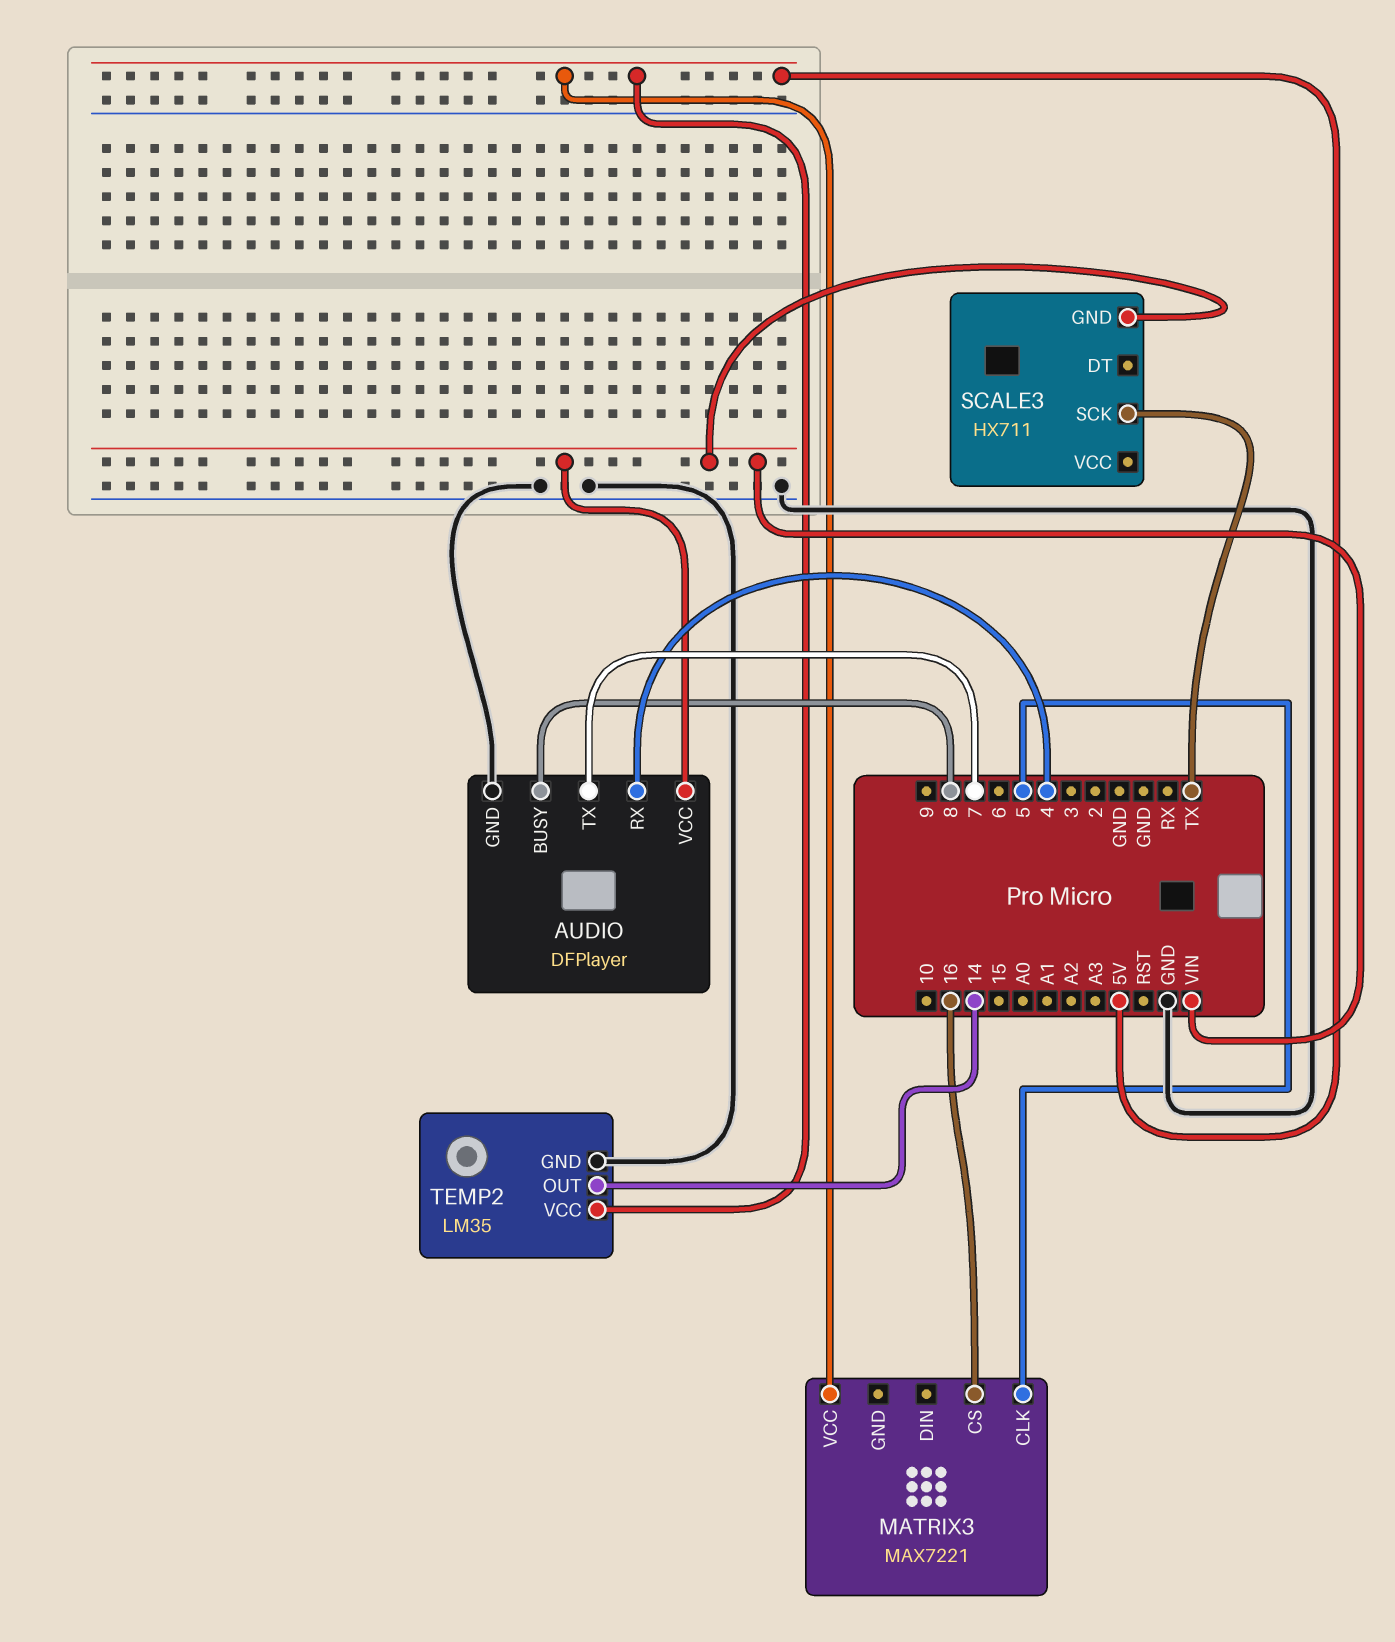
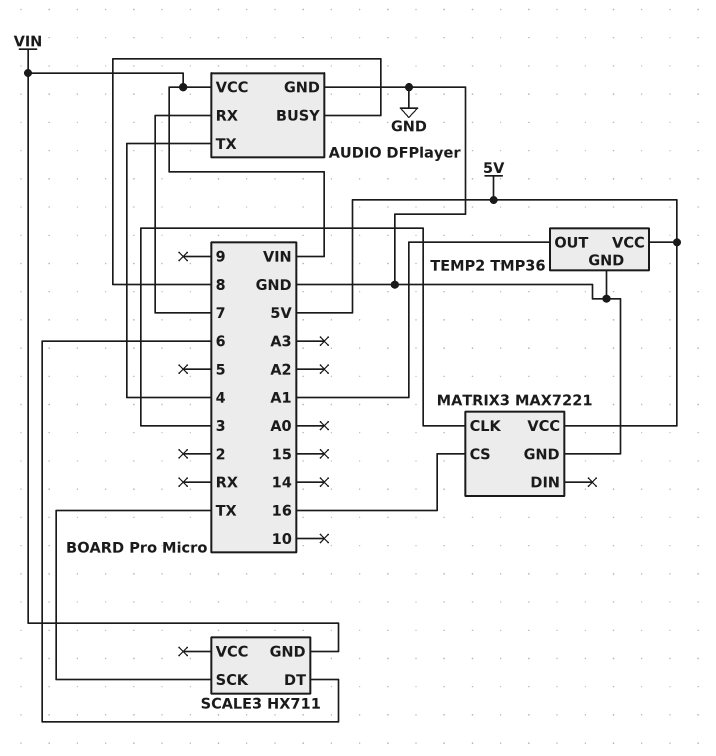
AUDIO pin RX: 4 -> 7
AUDIO pin TX: 7 -> 4
MATRIX3 pin CLK: 5 -> 3
MATRIX3 pin GND: none -> GND
SCALE3 pin DT: none -> 6
TEMP2: LM35 -> TMP36
TEMP2 pin OUT: 14 -> A1

